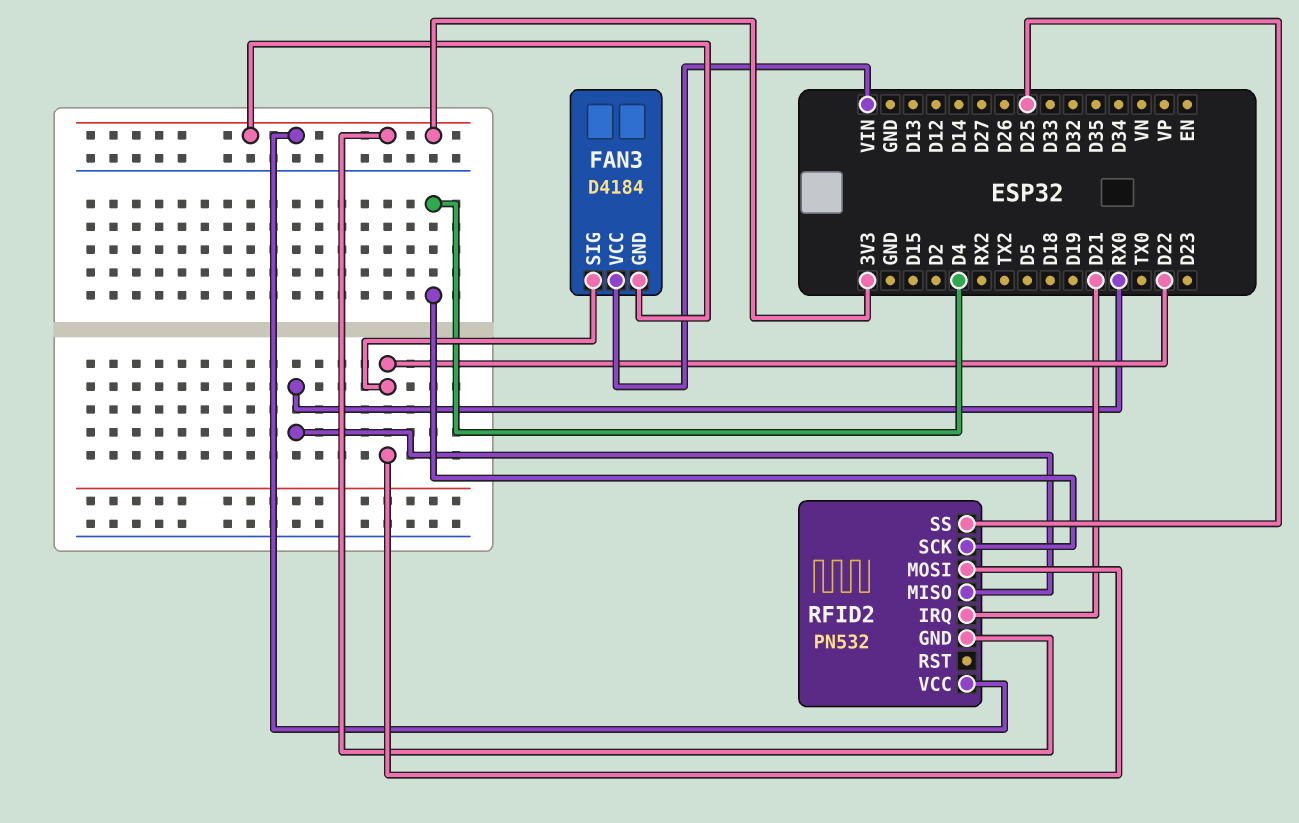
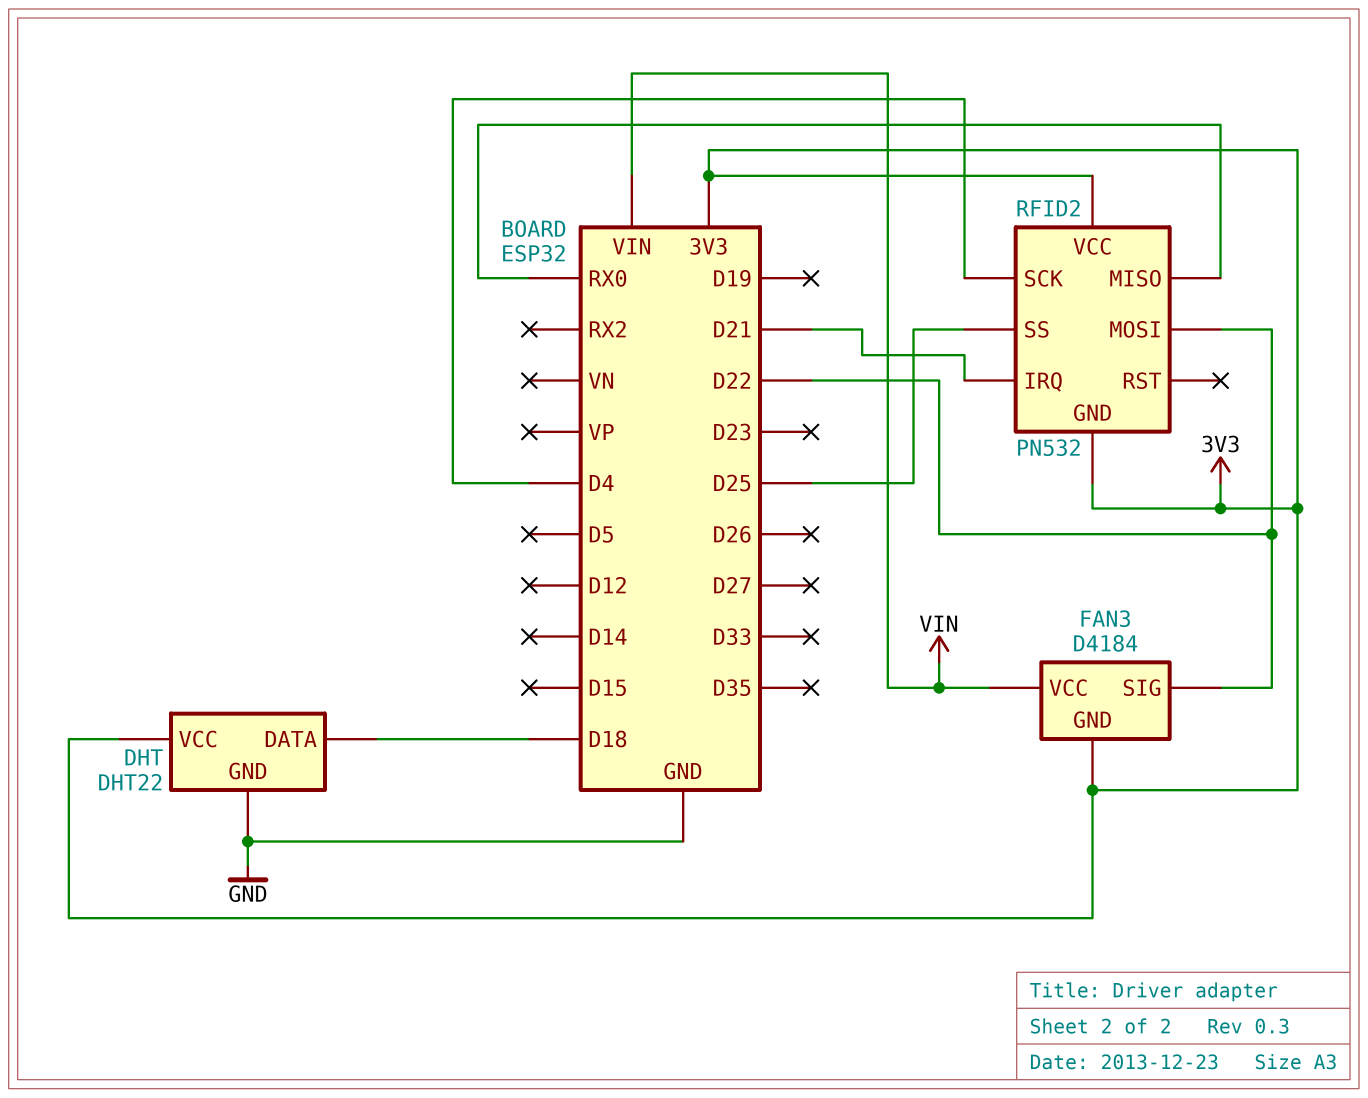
DHT: none -> DHT22
DHT pin DATA: none -> D18
DHT pin GND: none -> GND
DHT pin VCC: none -> 3V3

